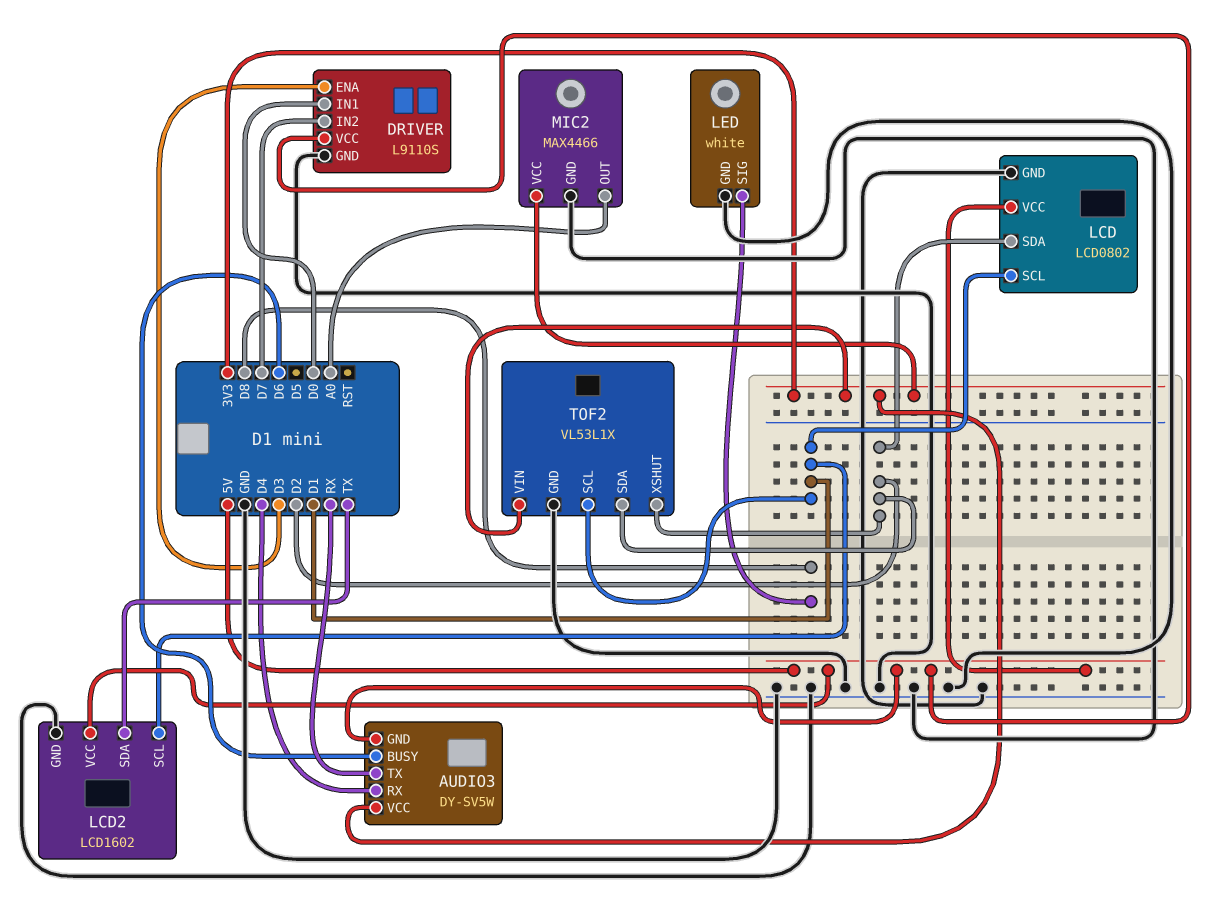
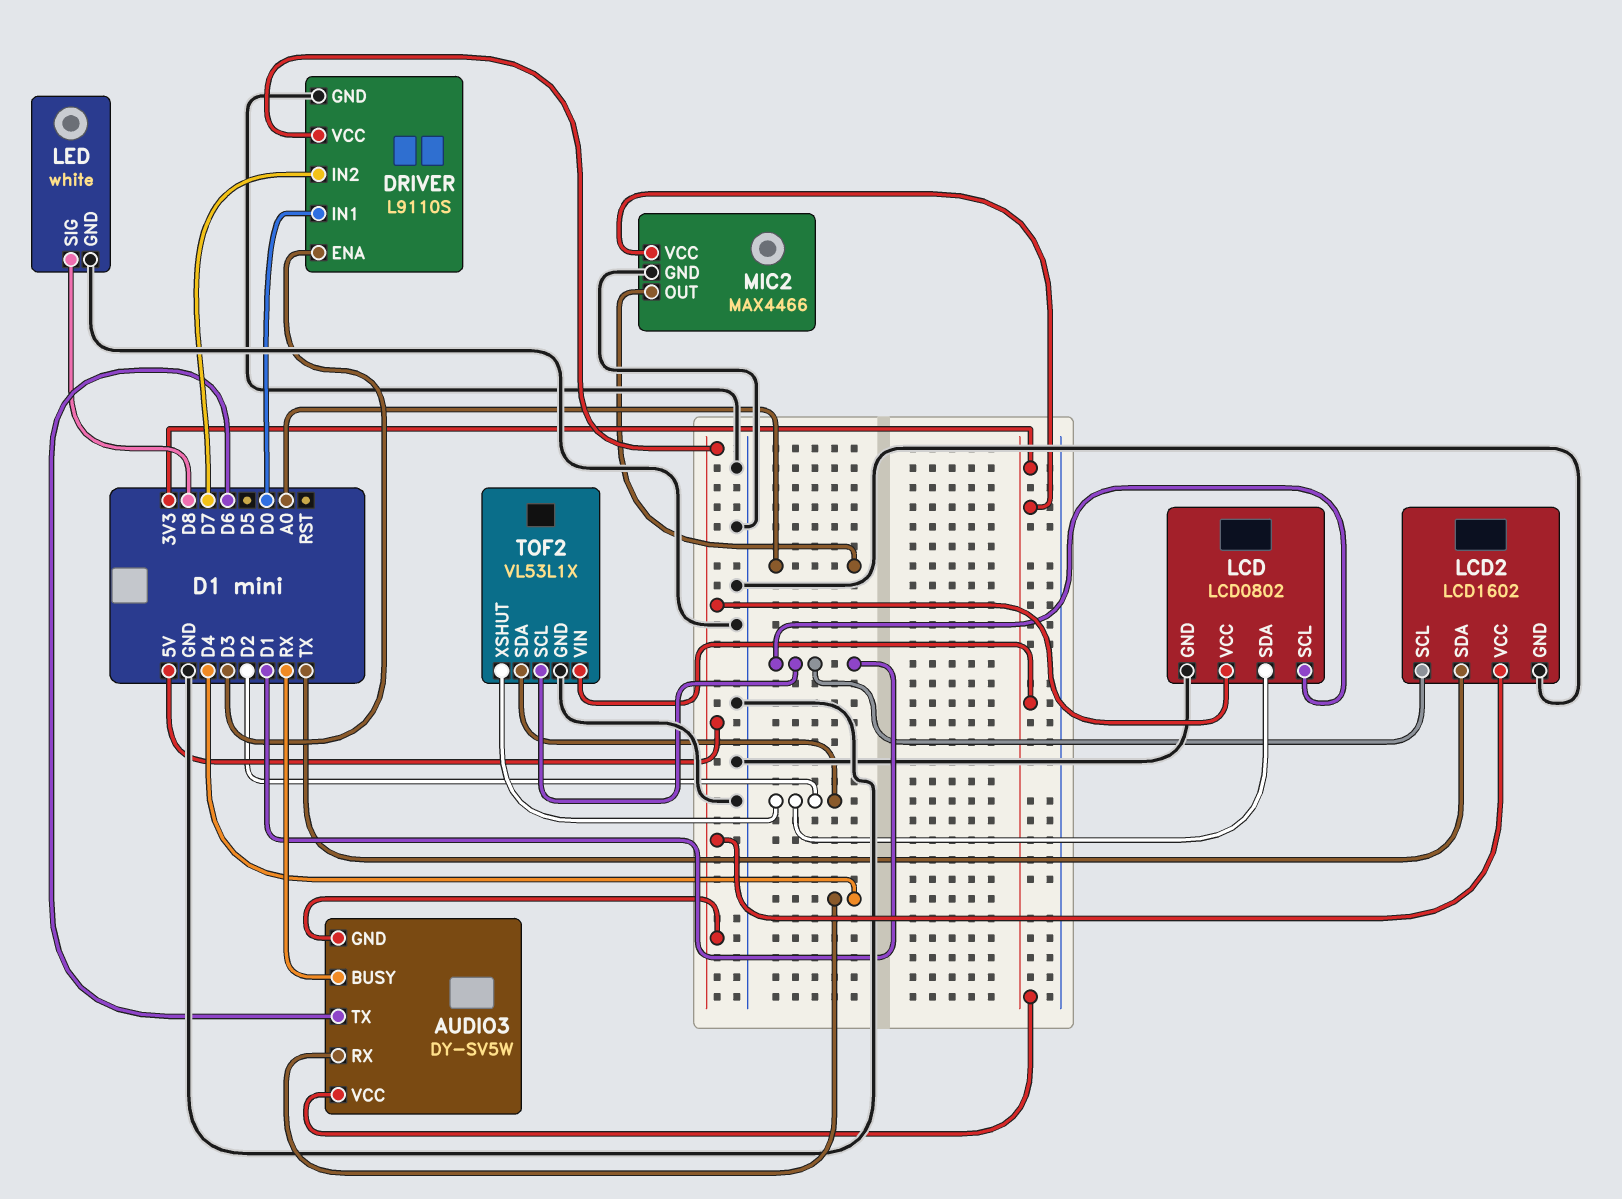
AUDIO3 pin BUSY: D6 -> RX
AUDIO3 pin TX: RX -> D6

